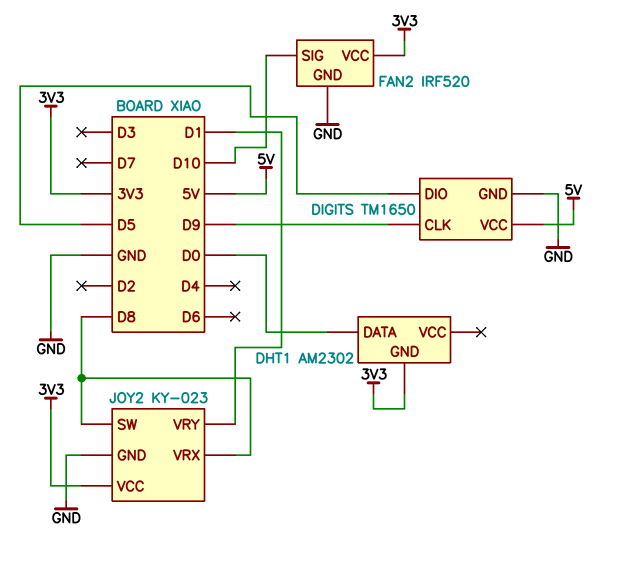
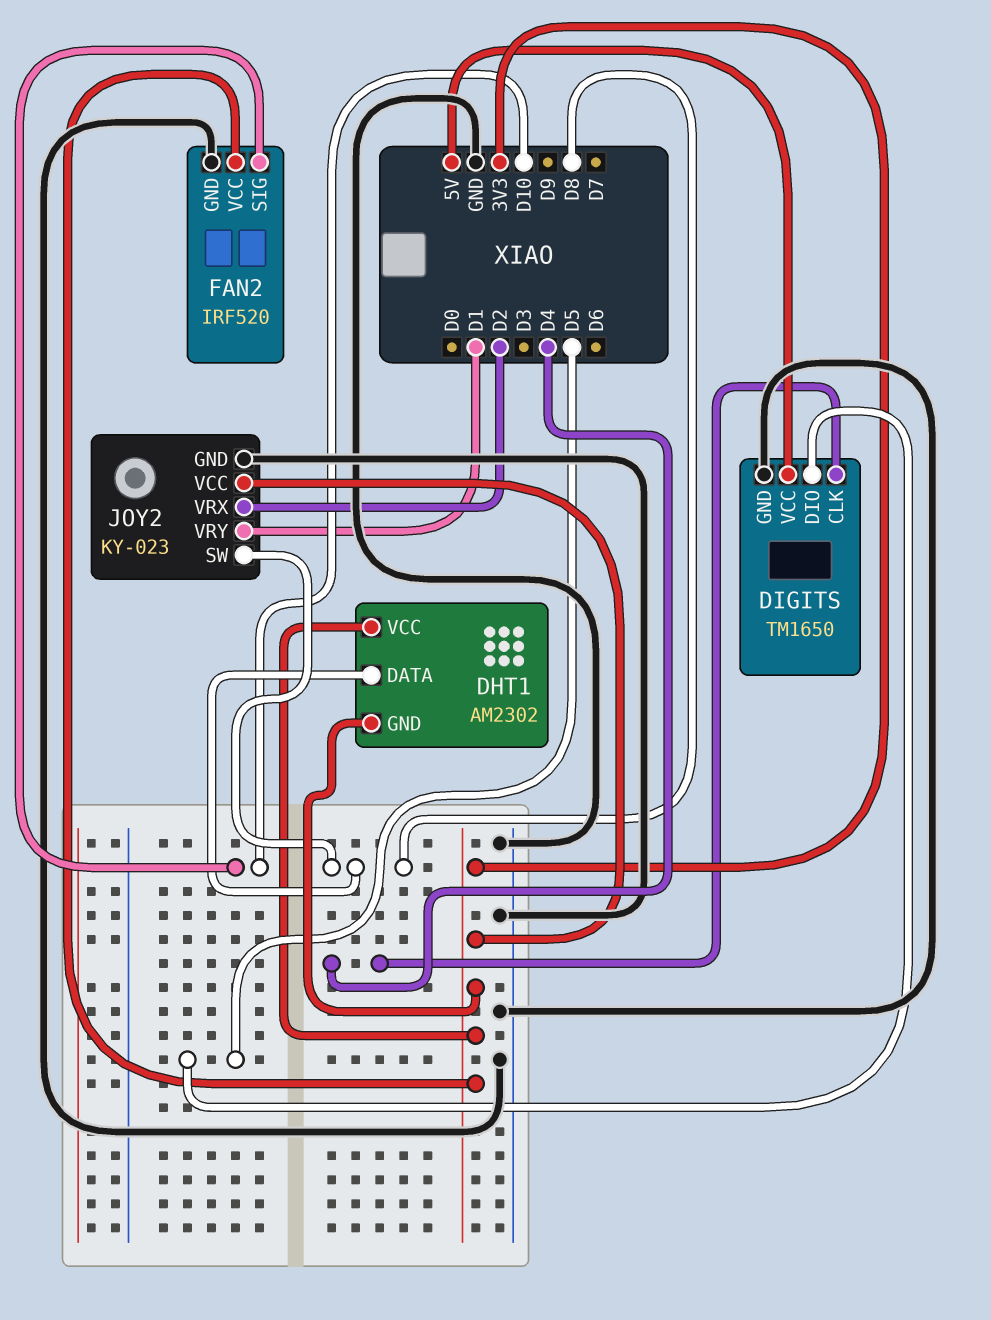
DHT1 pin DATA: D0 -> D8
DHT1 pin VCC: none -> 3V3
DIGITS pin CLK: D9 -> D4
JOY2 pin VRX: D8 -> D2

